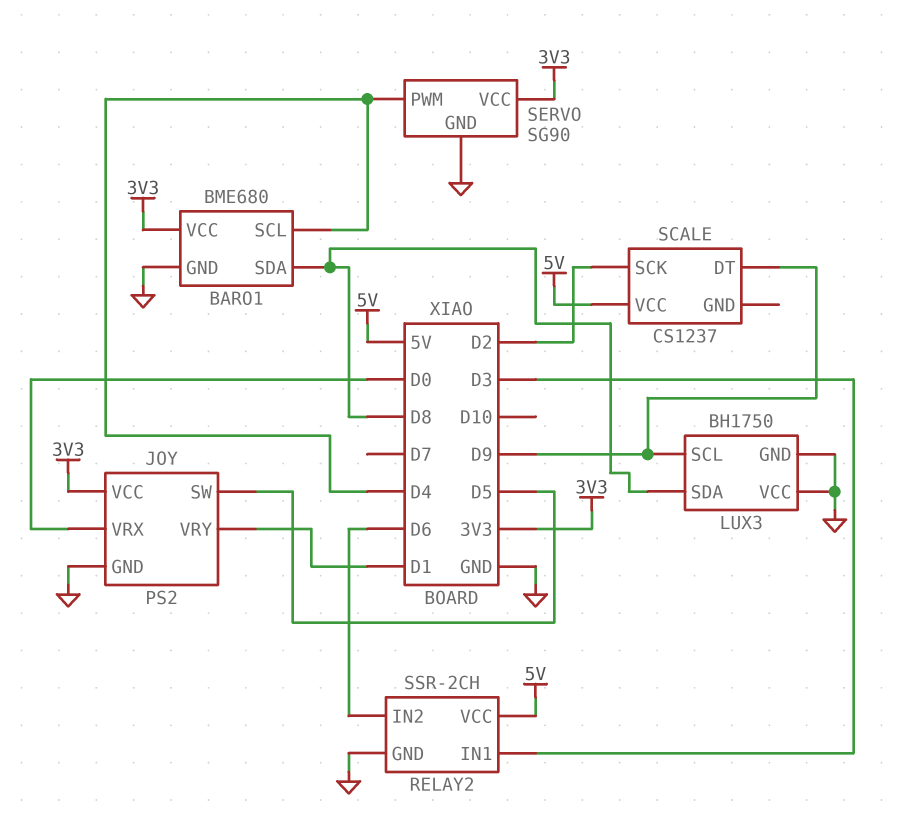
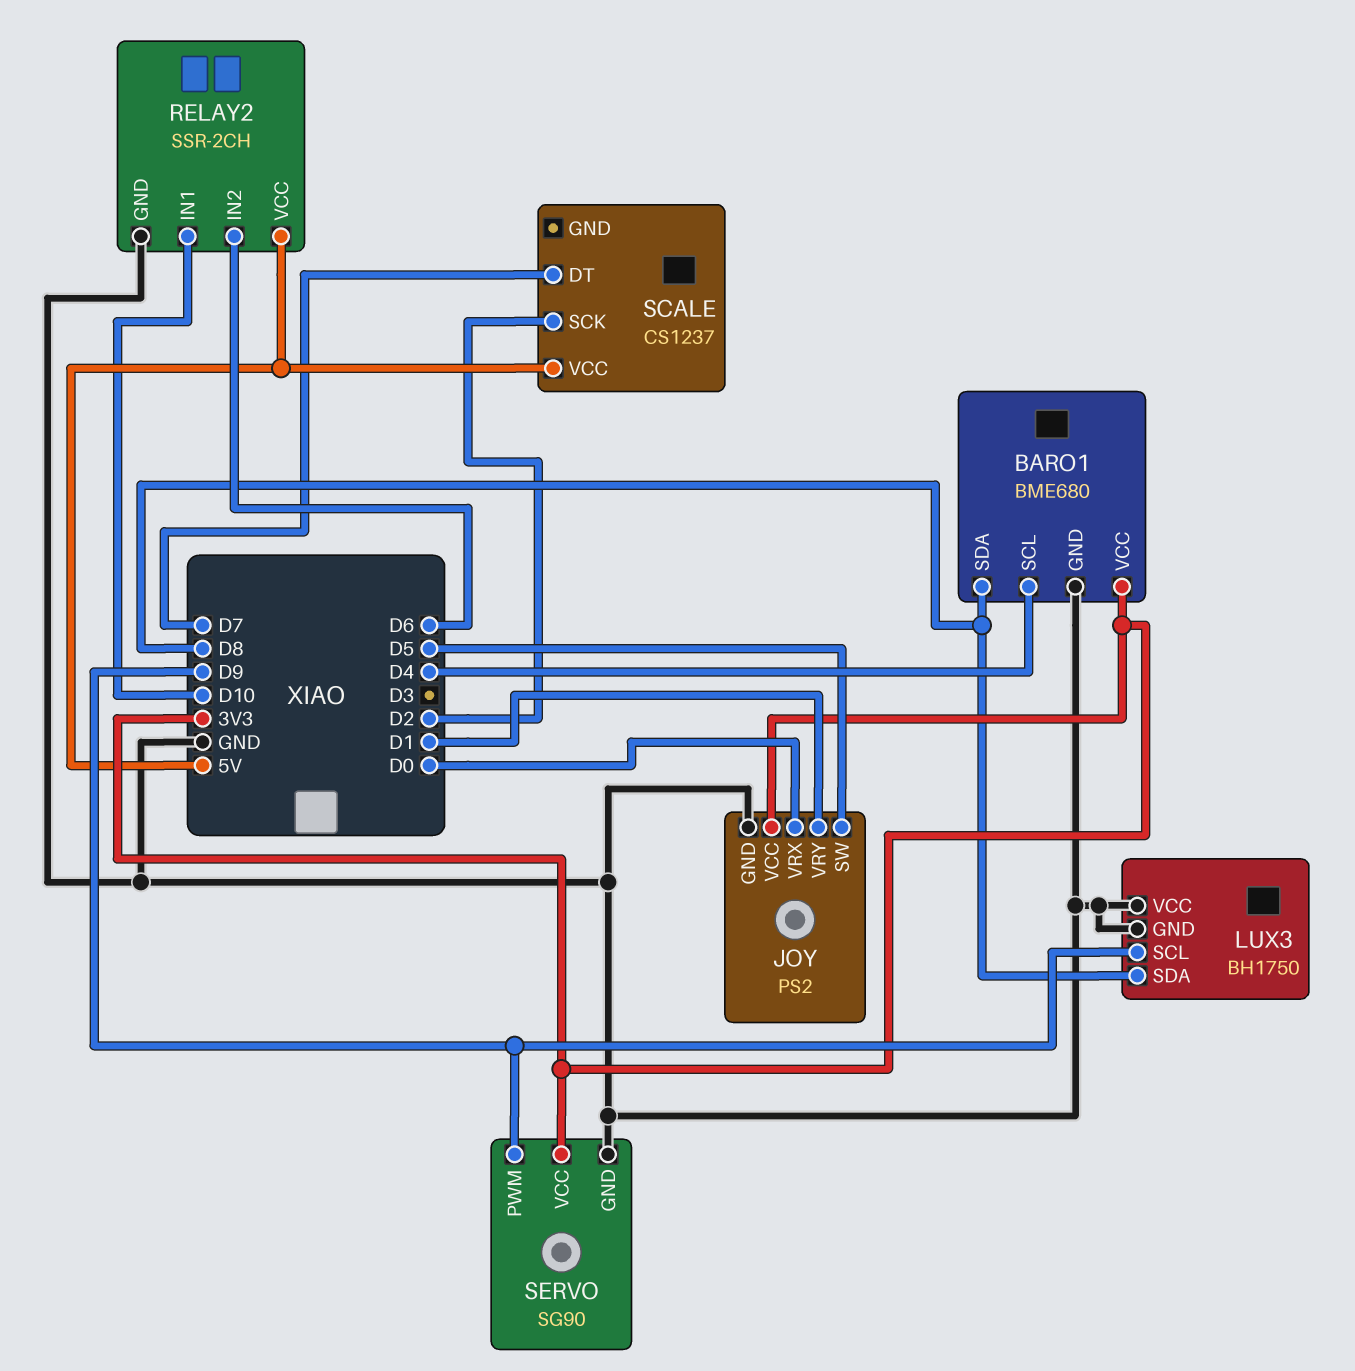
RELAY2 pin IN1: D3 -> D10
SCALE pin DT: D9 -> D7
SERVO pin PWM: D4 -> D9

